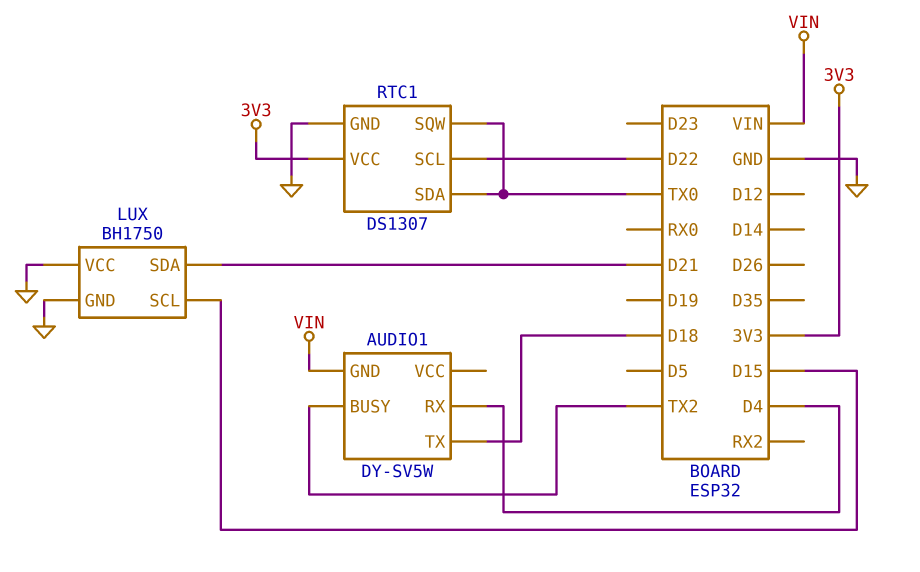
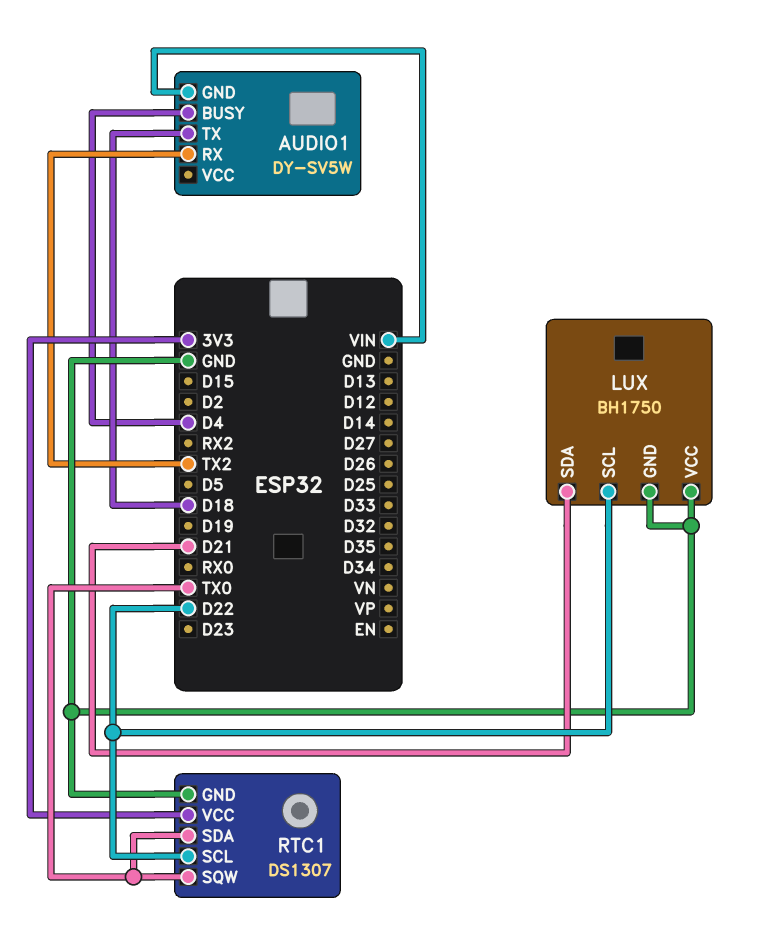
AUDIO1 pin BUSY: TX2 -> D4
AUDIO1 pin RX: D4 -> TX2
LUX pin SCL: D15 -> D22

